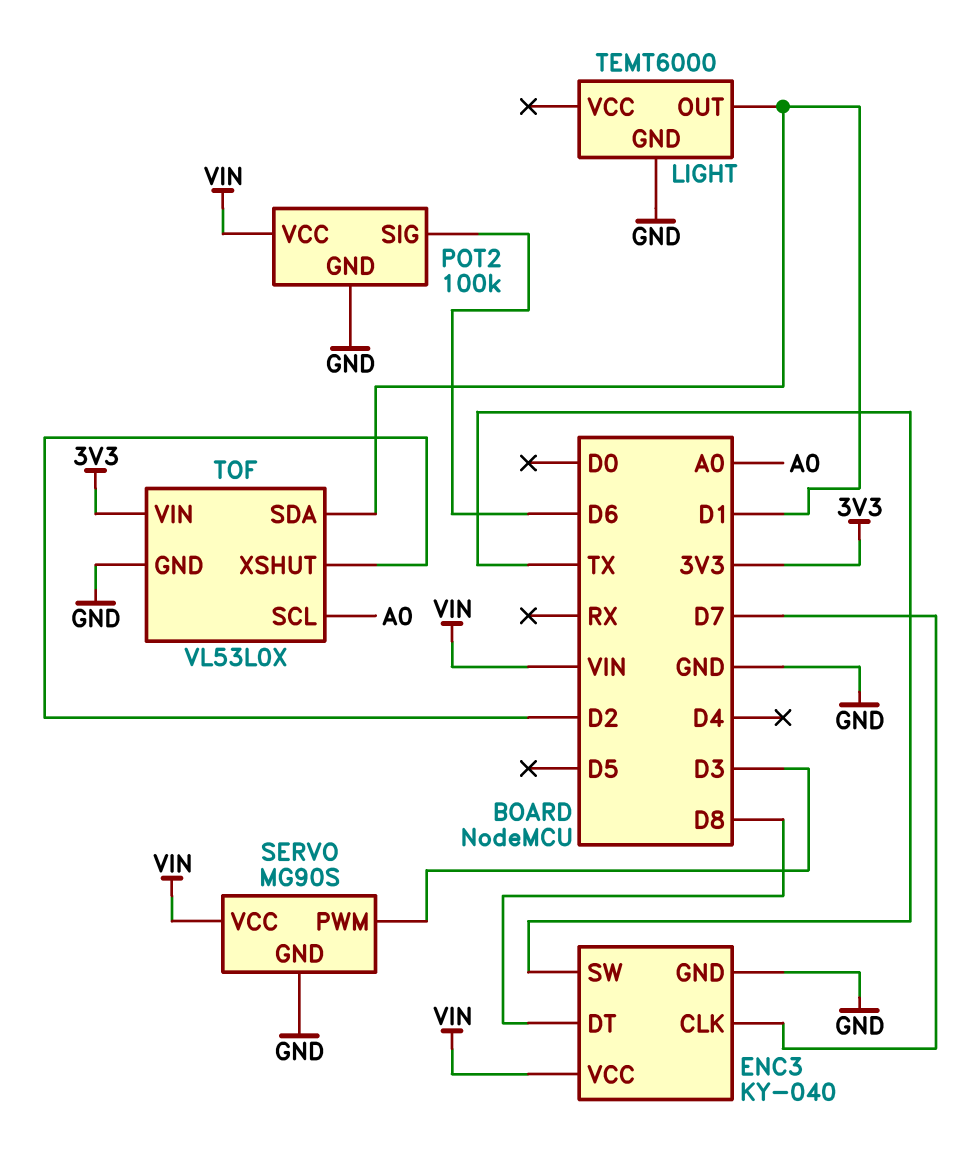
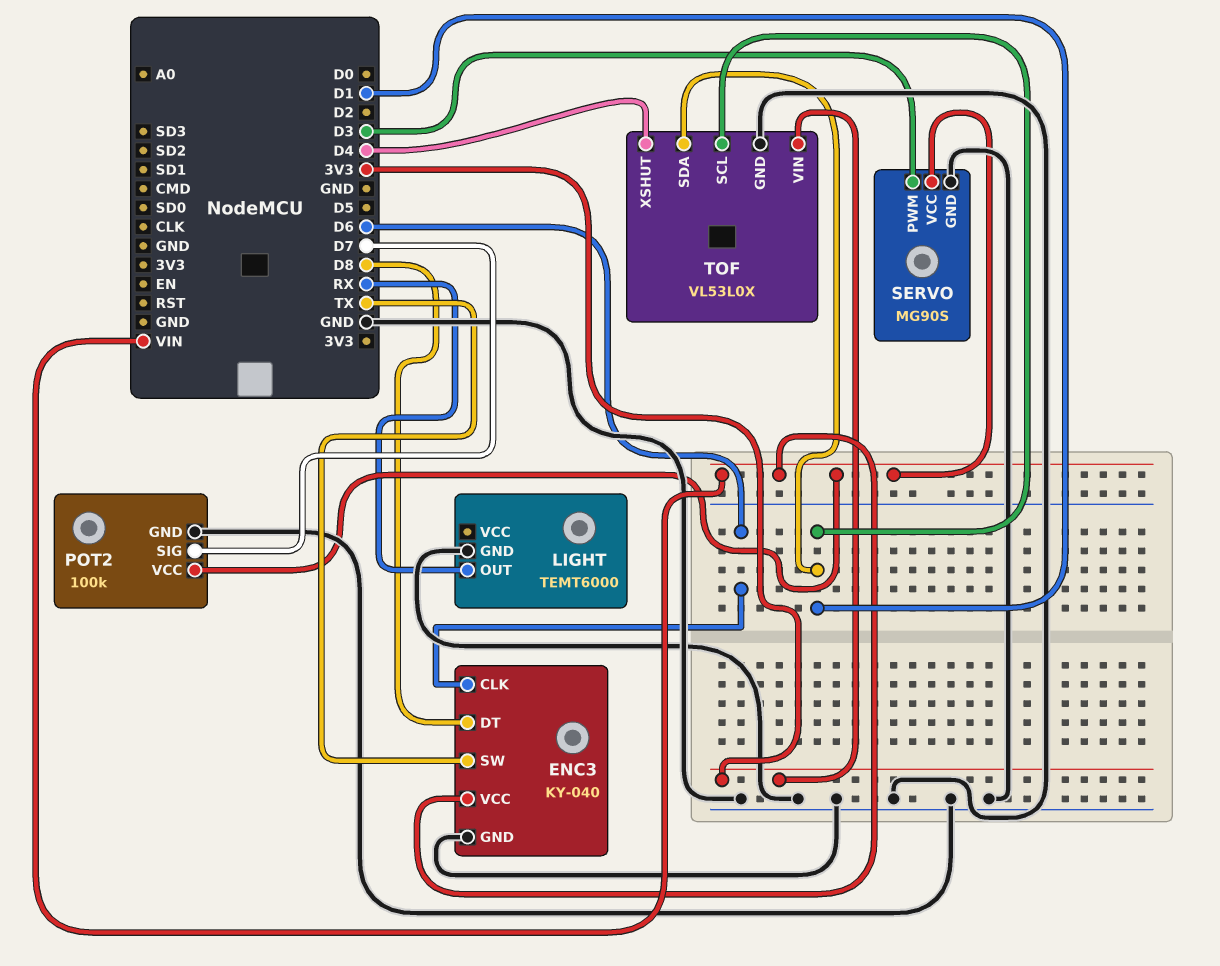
ENC3 pin CLK: D7 -> D6
LIGHT pin OUT: D1 -> RX
POT2 pin SIG: D6 -> D7
TOF pin SCL: A0 -> D1
TOF pin XSHUT: D2 -> D4

